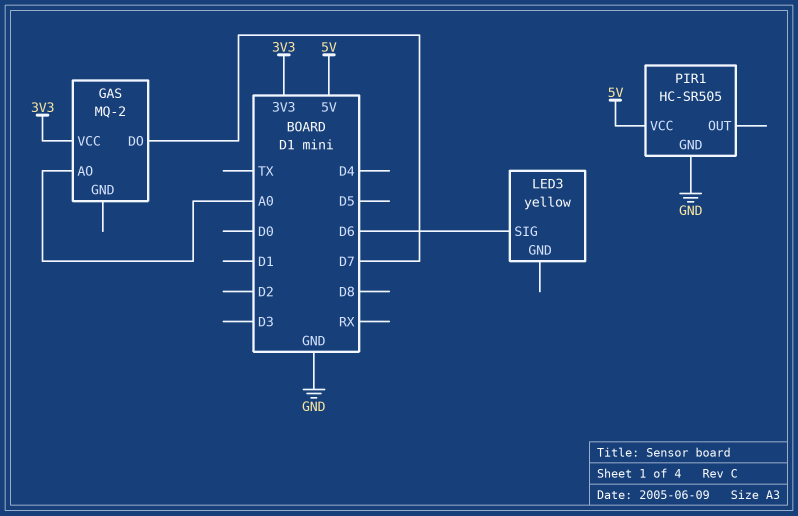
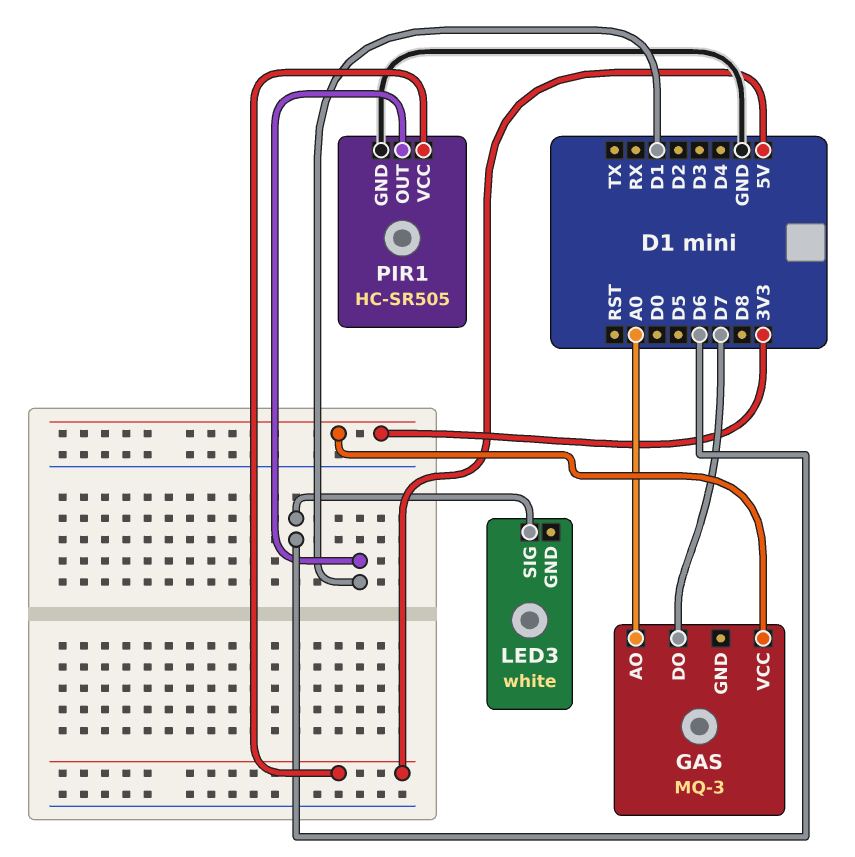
GAS: MQ-2 -> MQ-3
LED3: yellow -> white
PIR1 pin OUT: none -> D1

